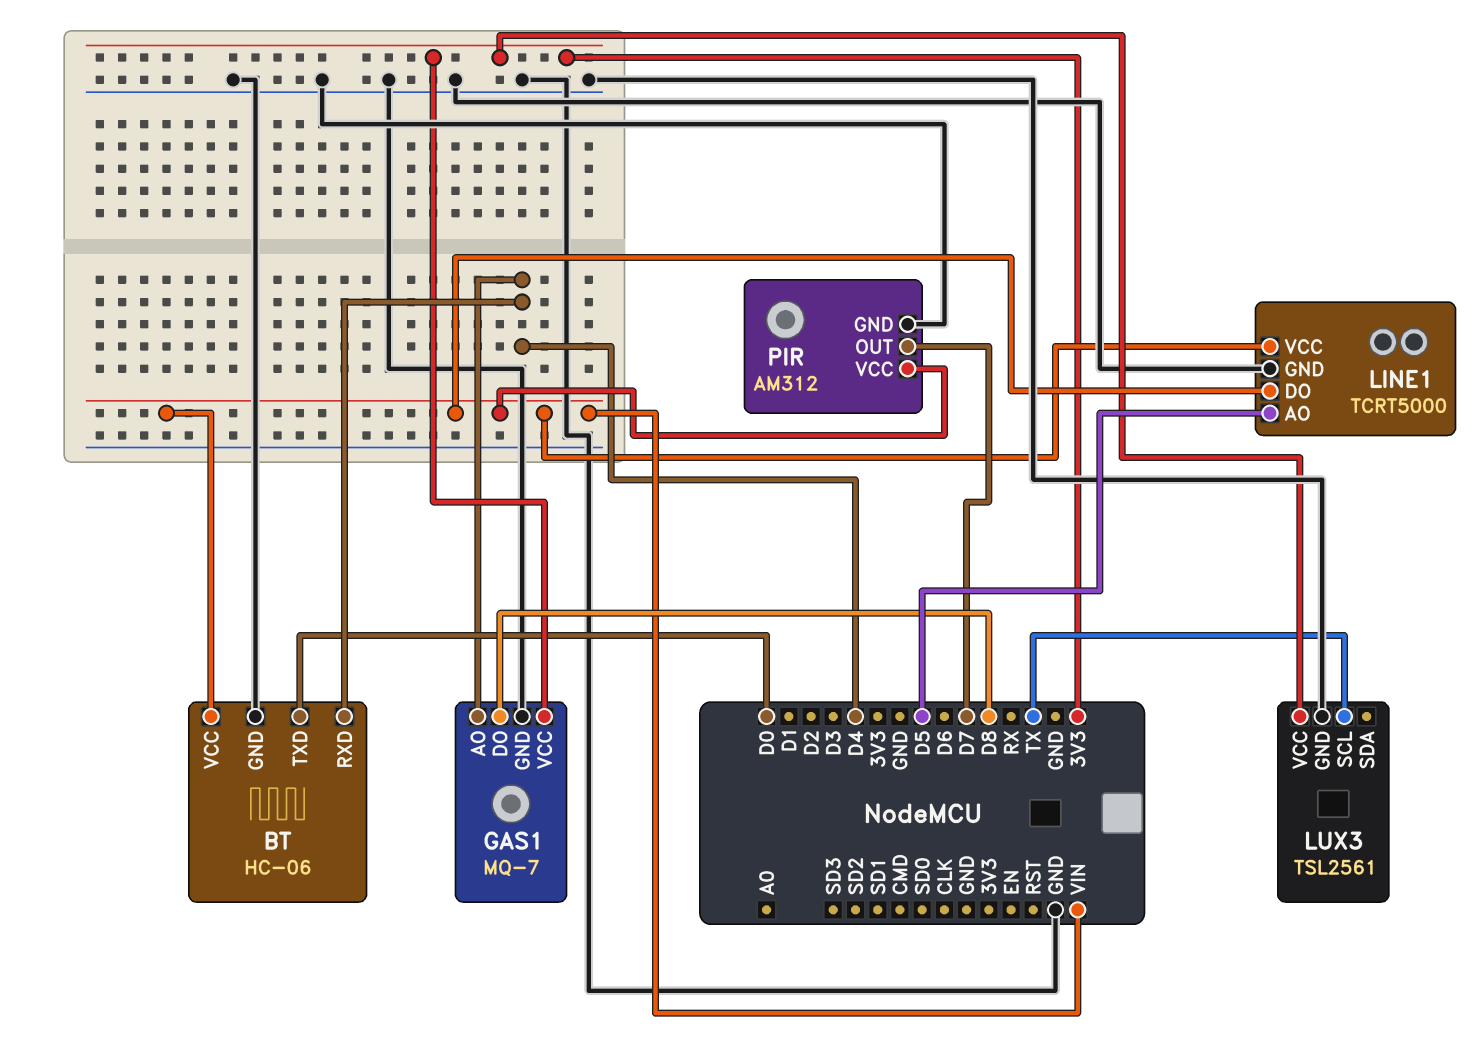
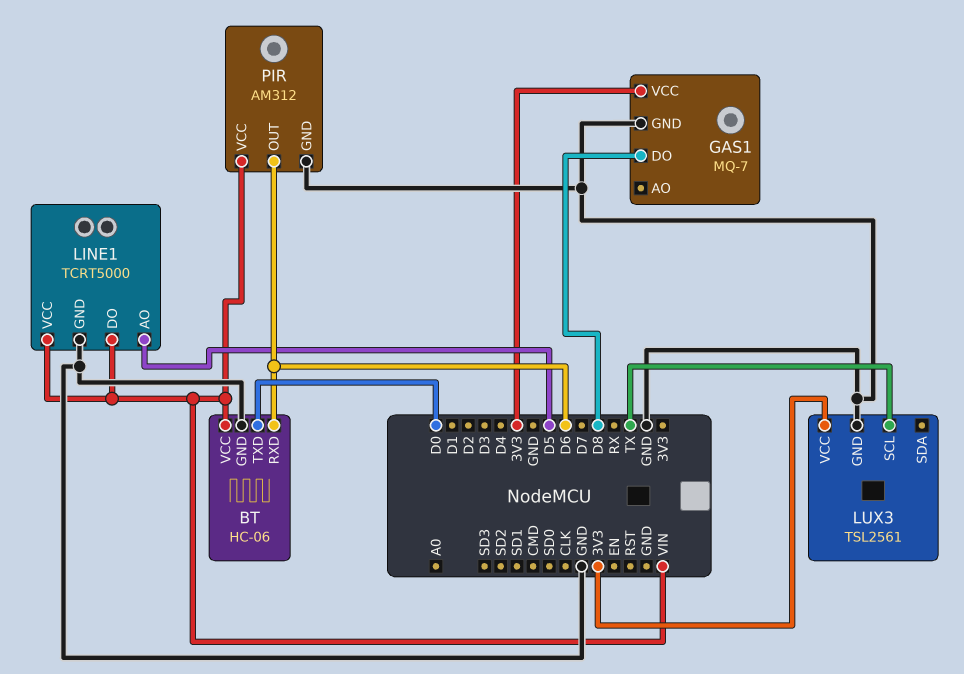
BT pin RXD: D4 -> D6
GAS1 pin AO: D4 -> none
PIR pin OUT: D7 -> D6

